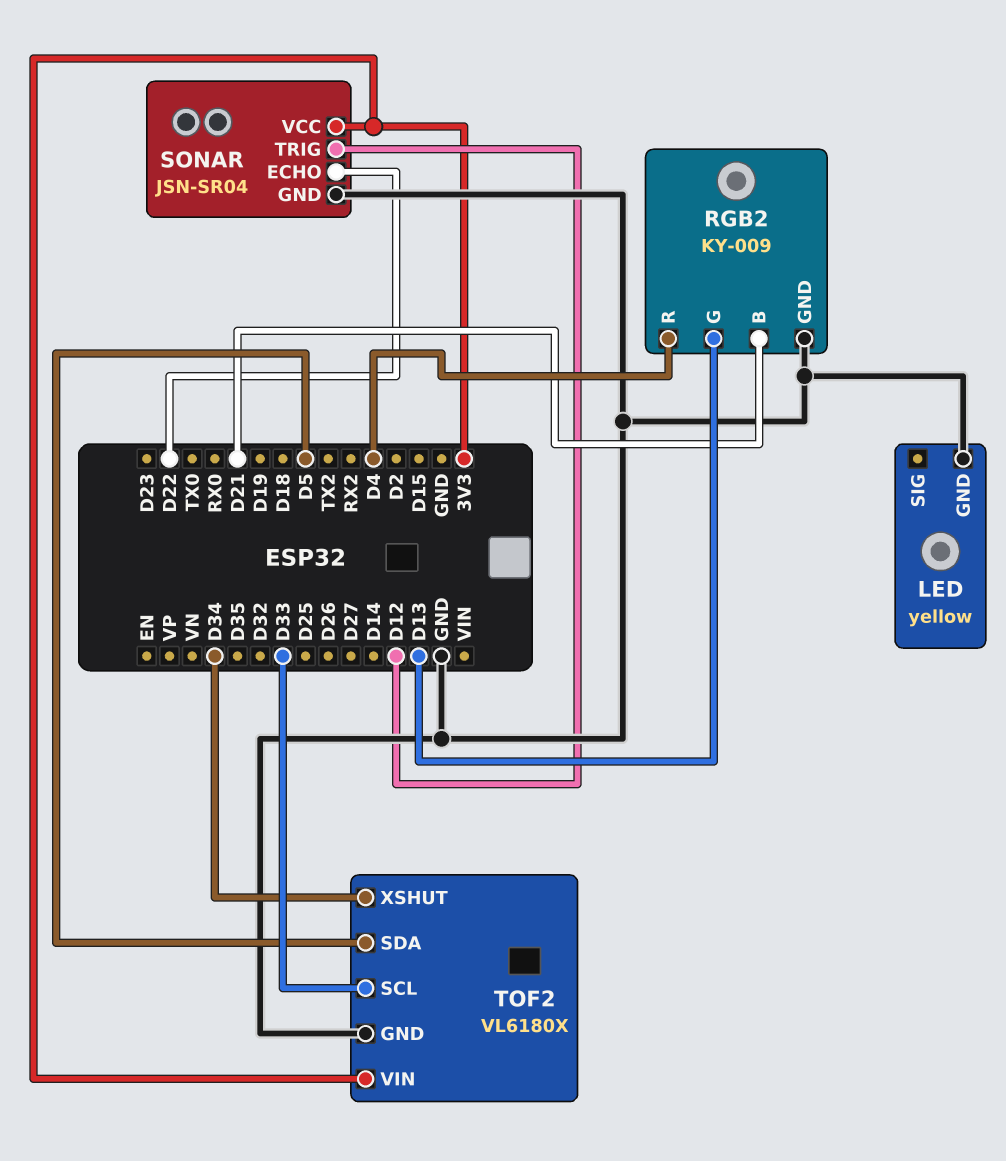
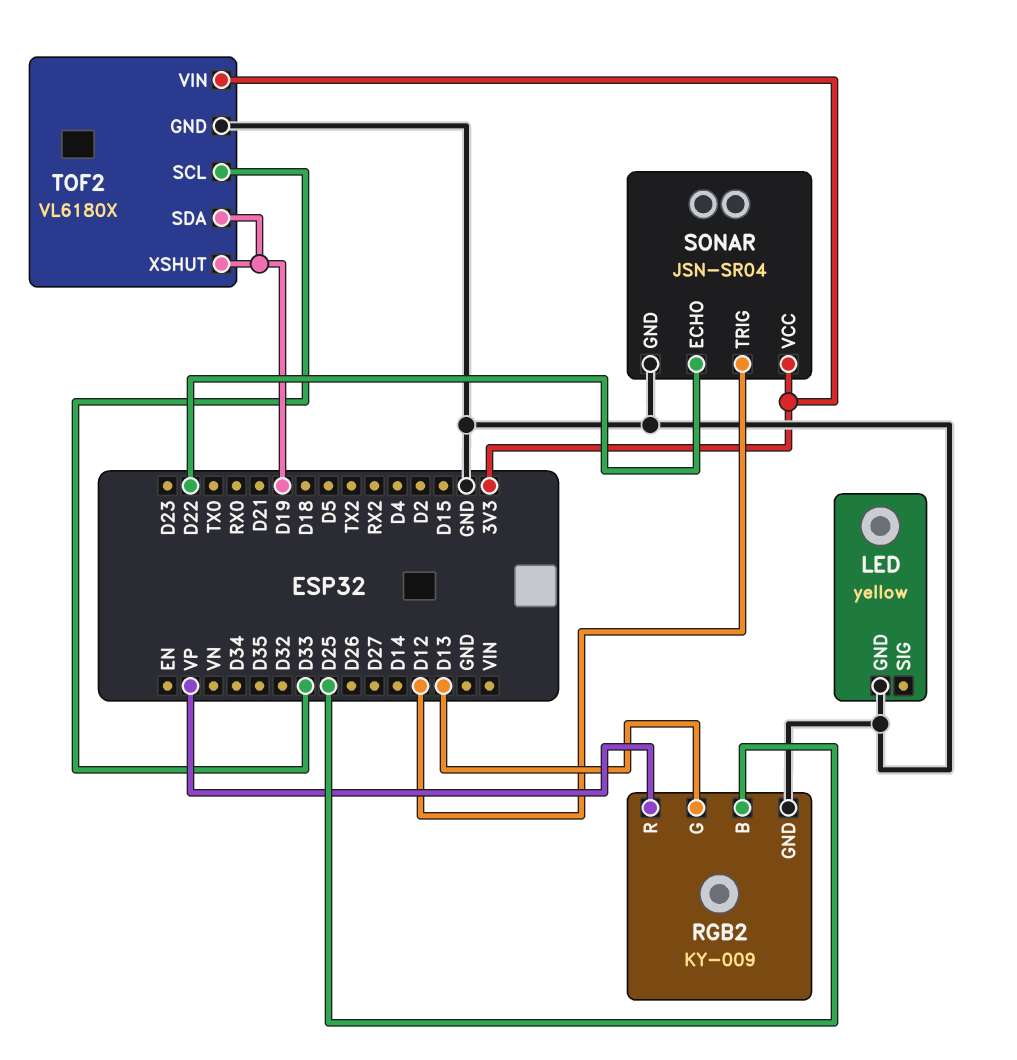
RGB2 pin B: D21 -> D25
RGB2 pin R: D4 -> VP
TOF2 pin SDA: D5 -> D19
TOF2 pin XSHUT: D34 -> D19

